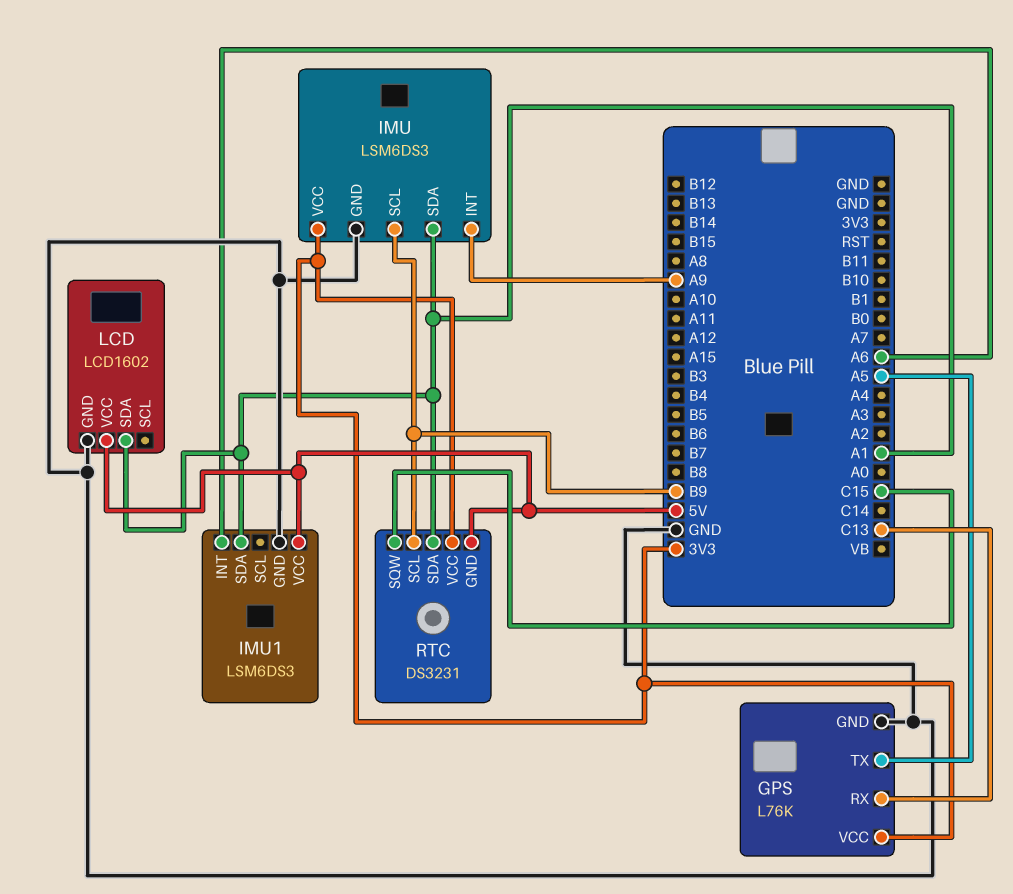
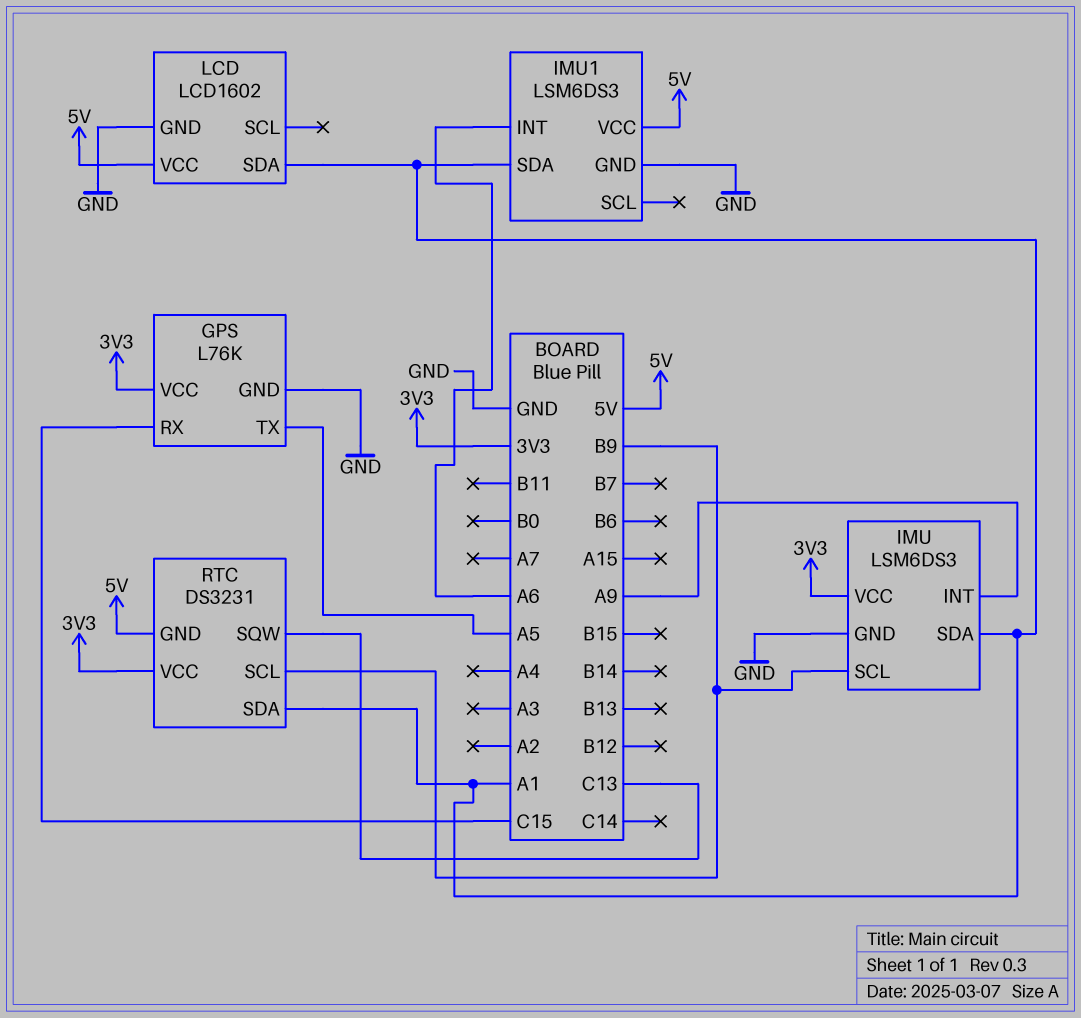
GPS pin RX: C13 -> C15
RTC pin SQW: C15 -> C13

